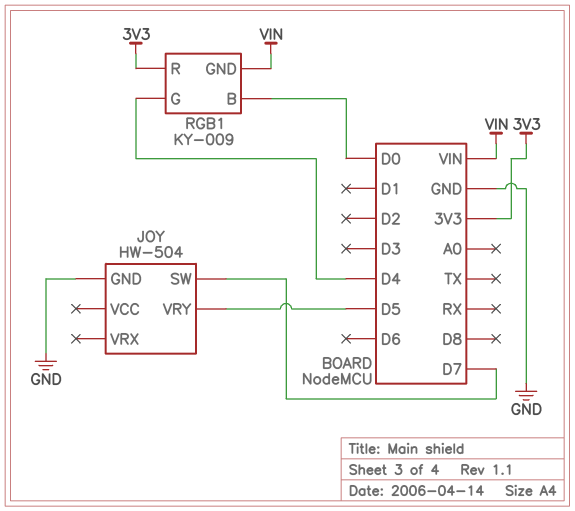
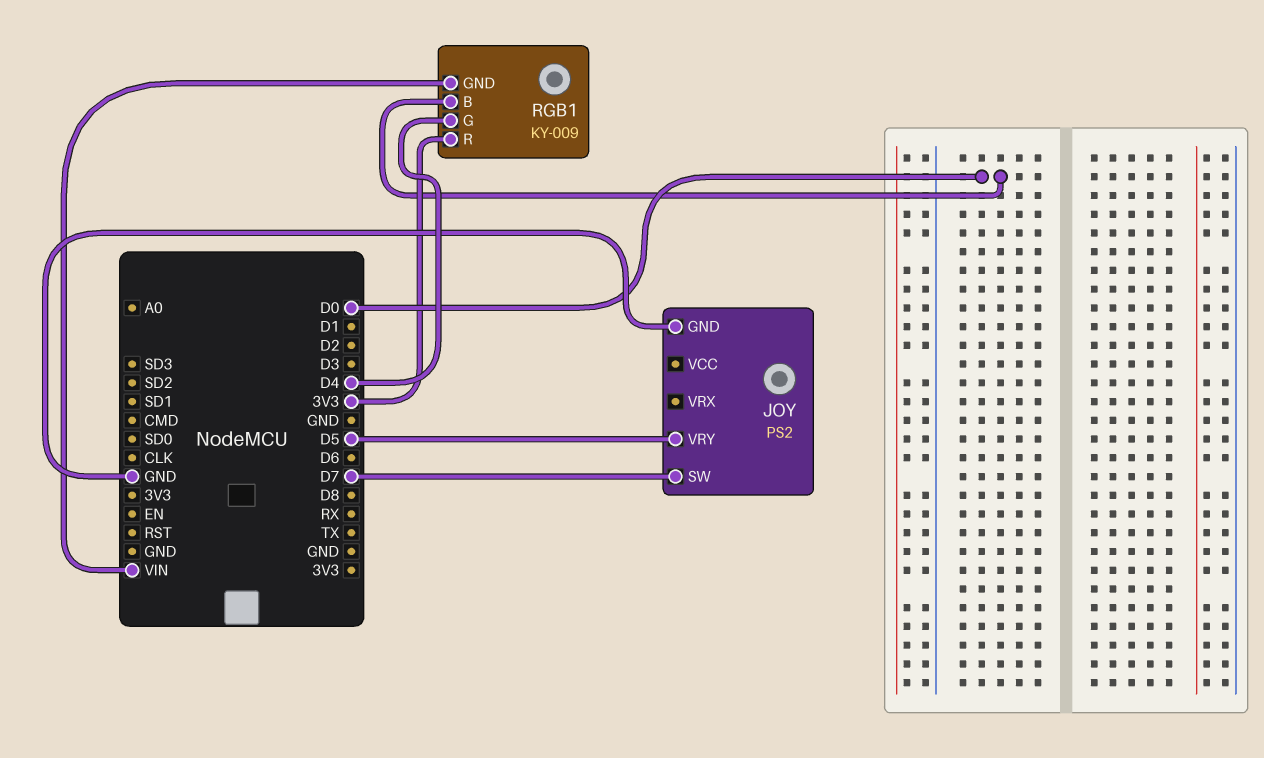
JOY: HW-504 -> PS2

